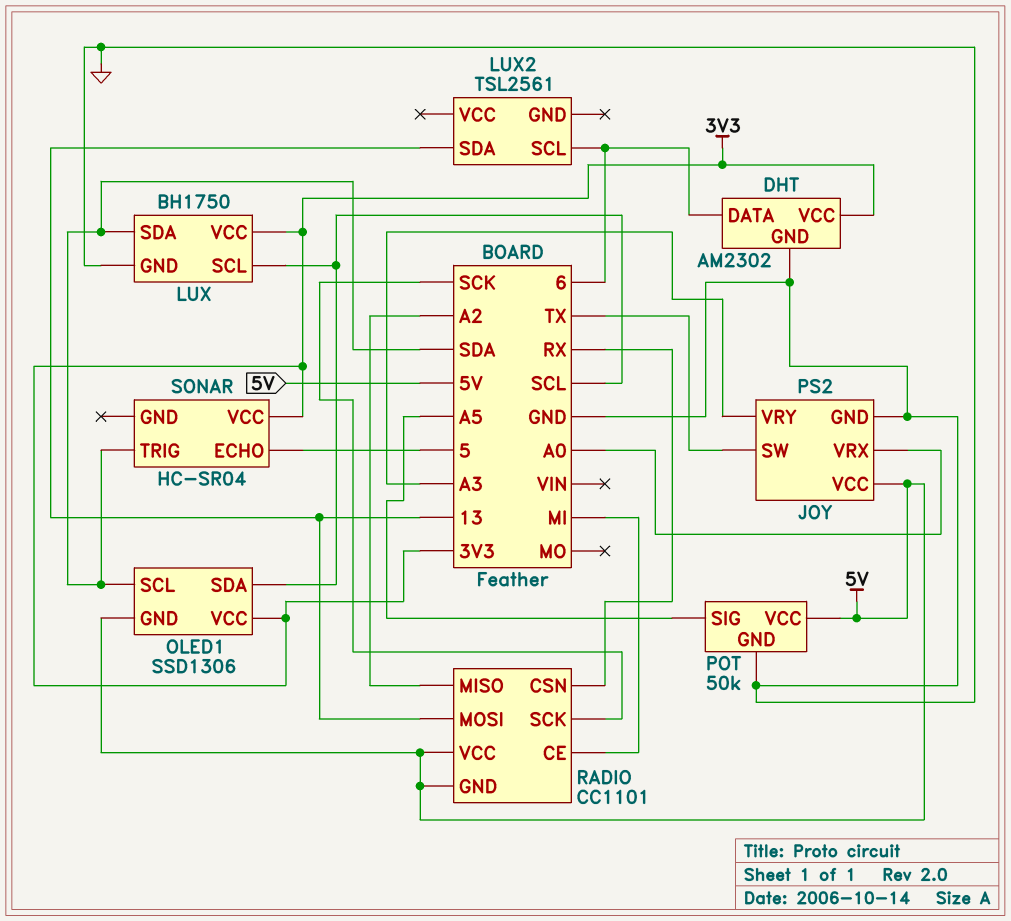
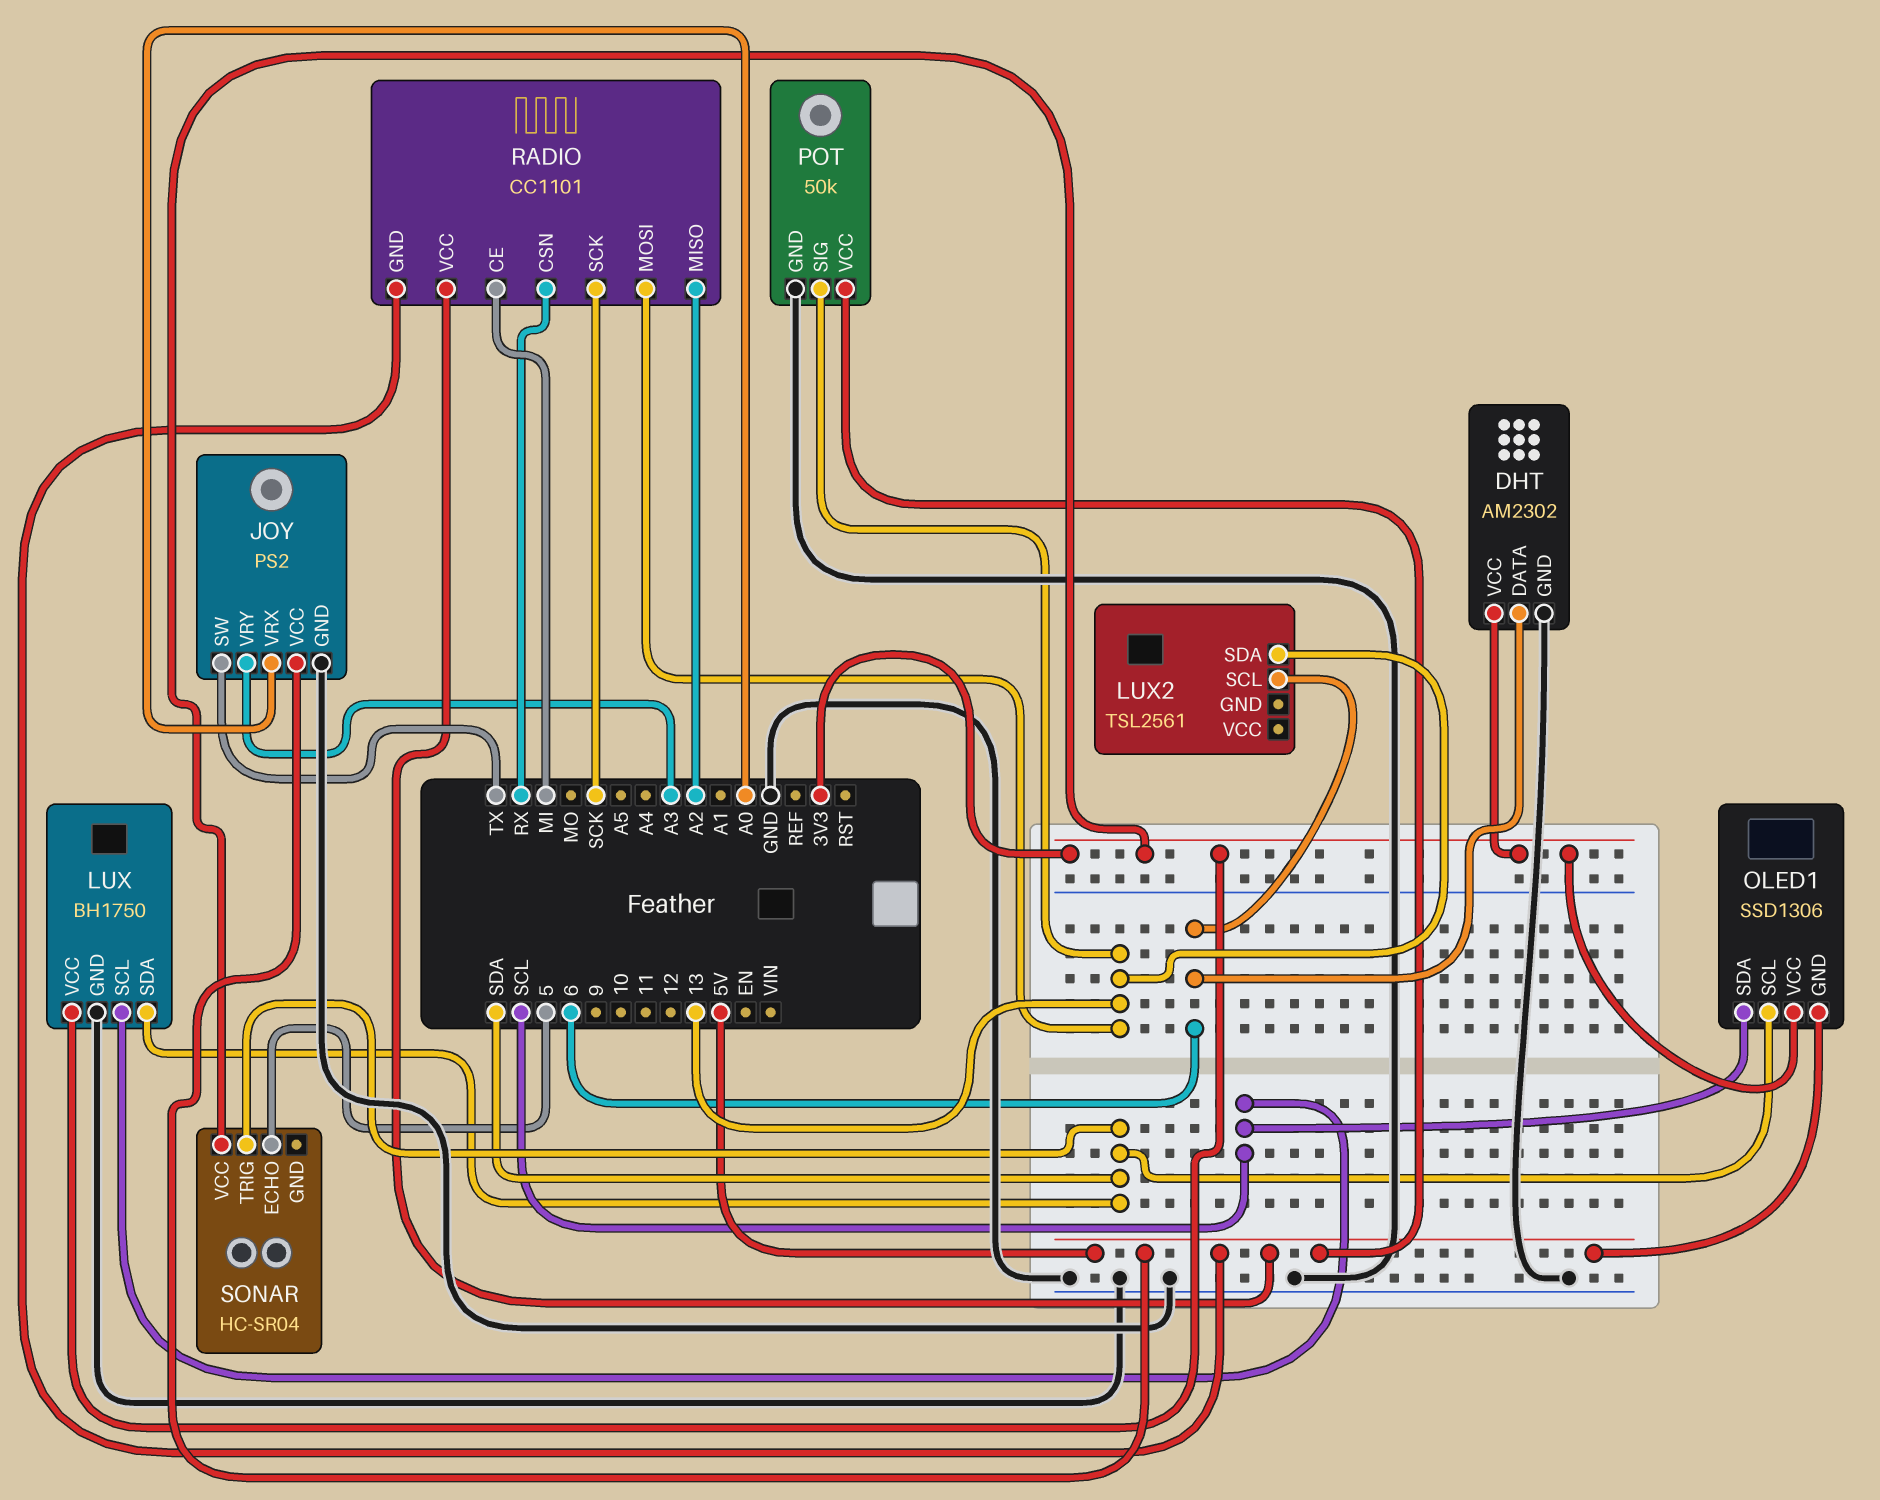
POT pin SIG: A5 -> 13

